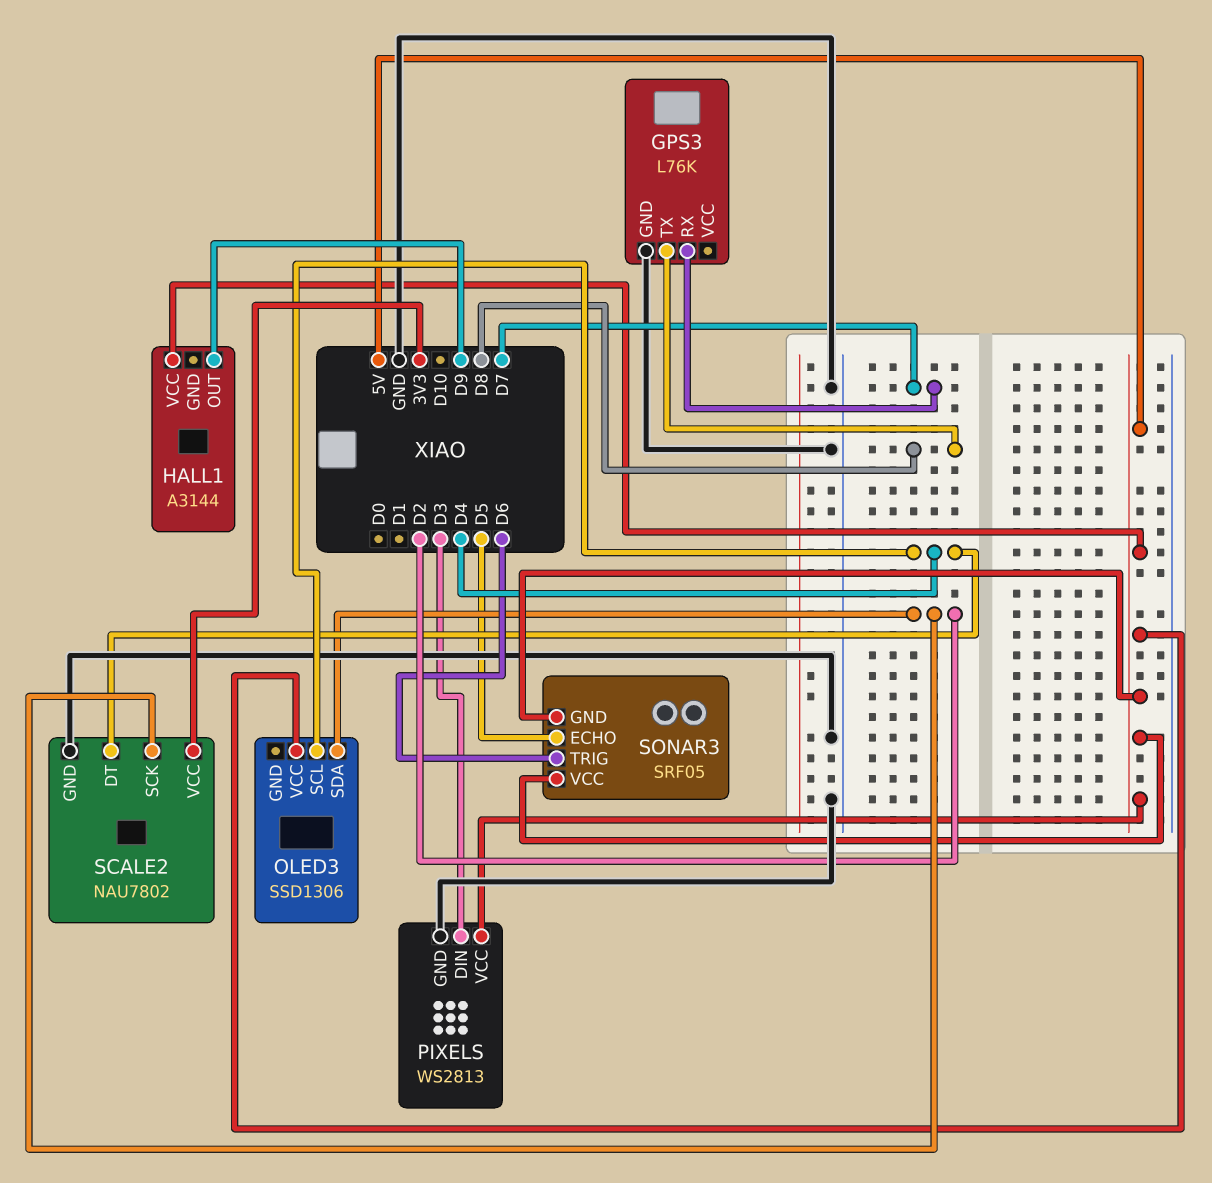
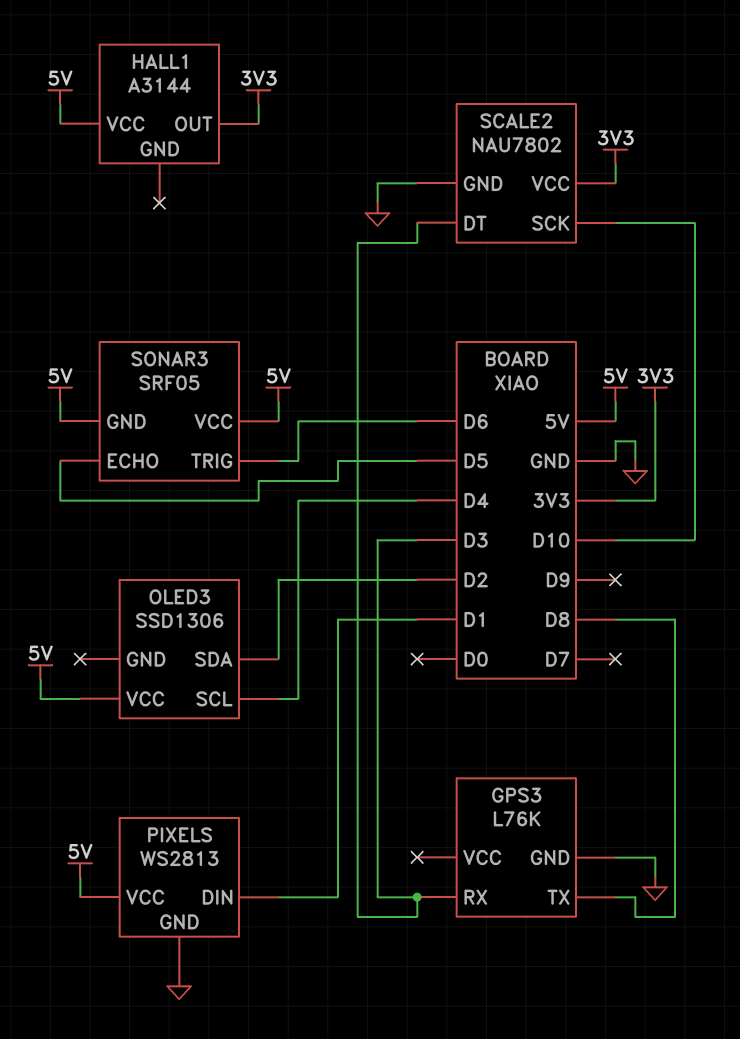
GPS3 pin RX: D7 -> D3
HALL1 pin OUT: D9 -> 3V3
PIXELS pin DIN: D3 -> D1
SCALE2 pin DT: D4 -> D3
SCALE2 pin SCK: D2 -> D10

